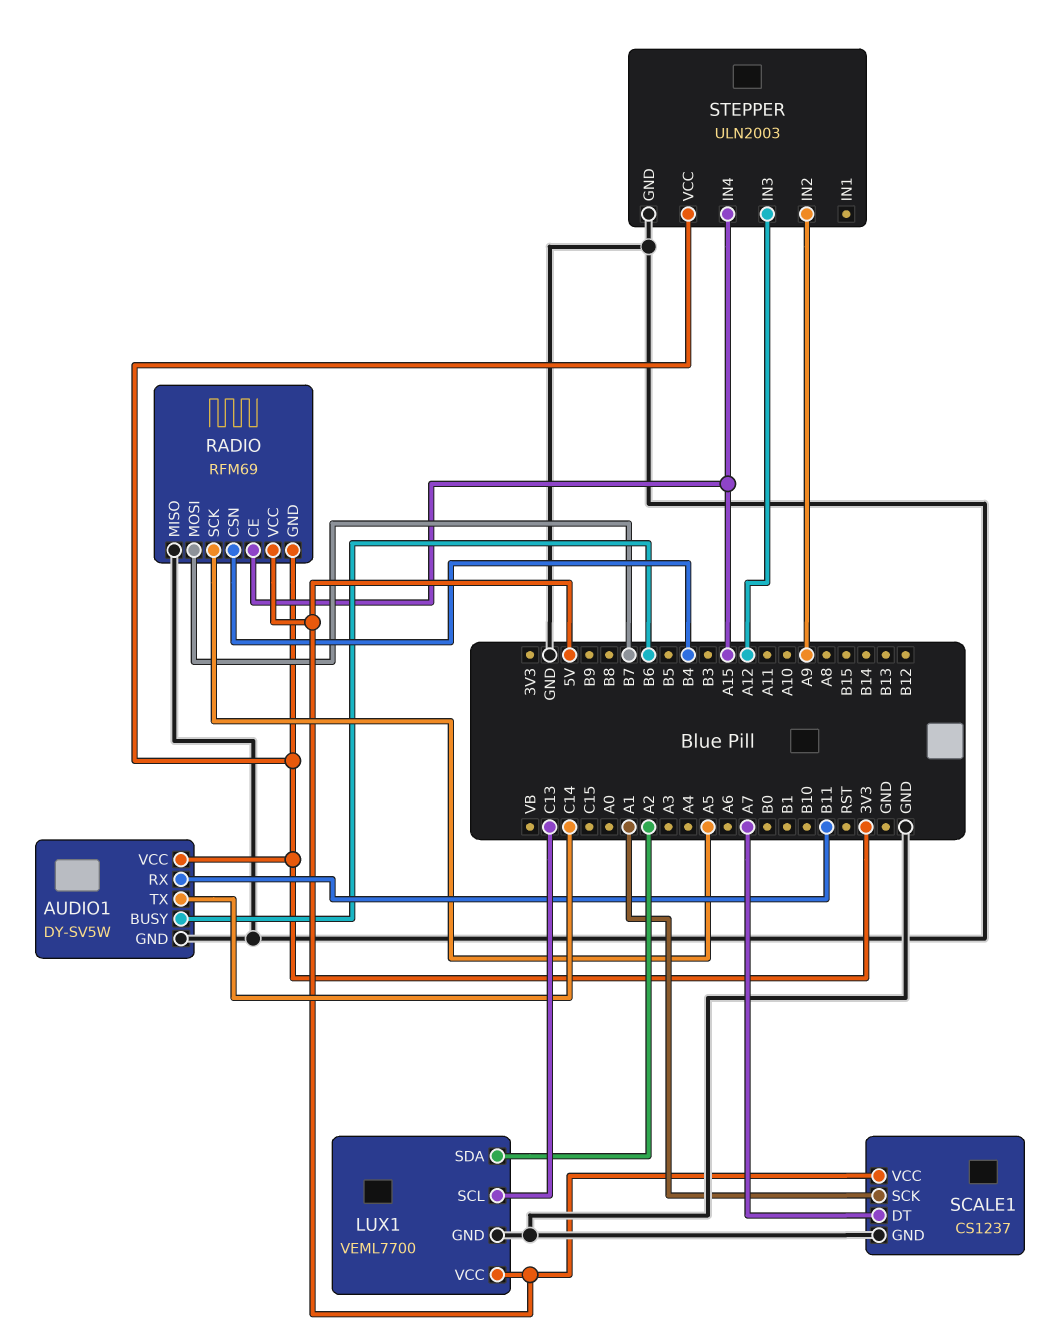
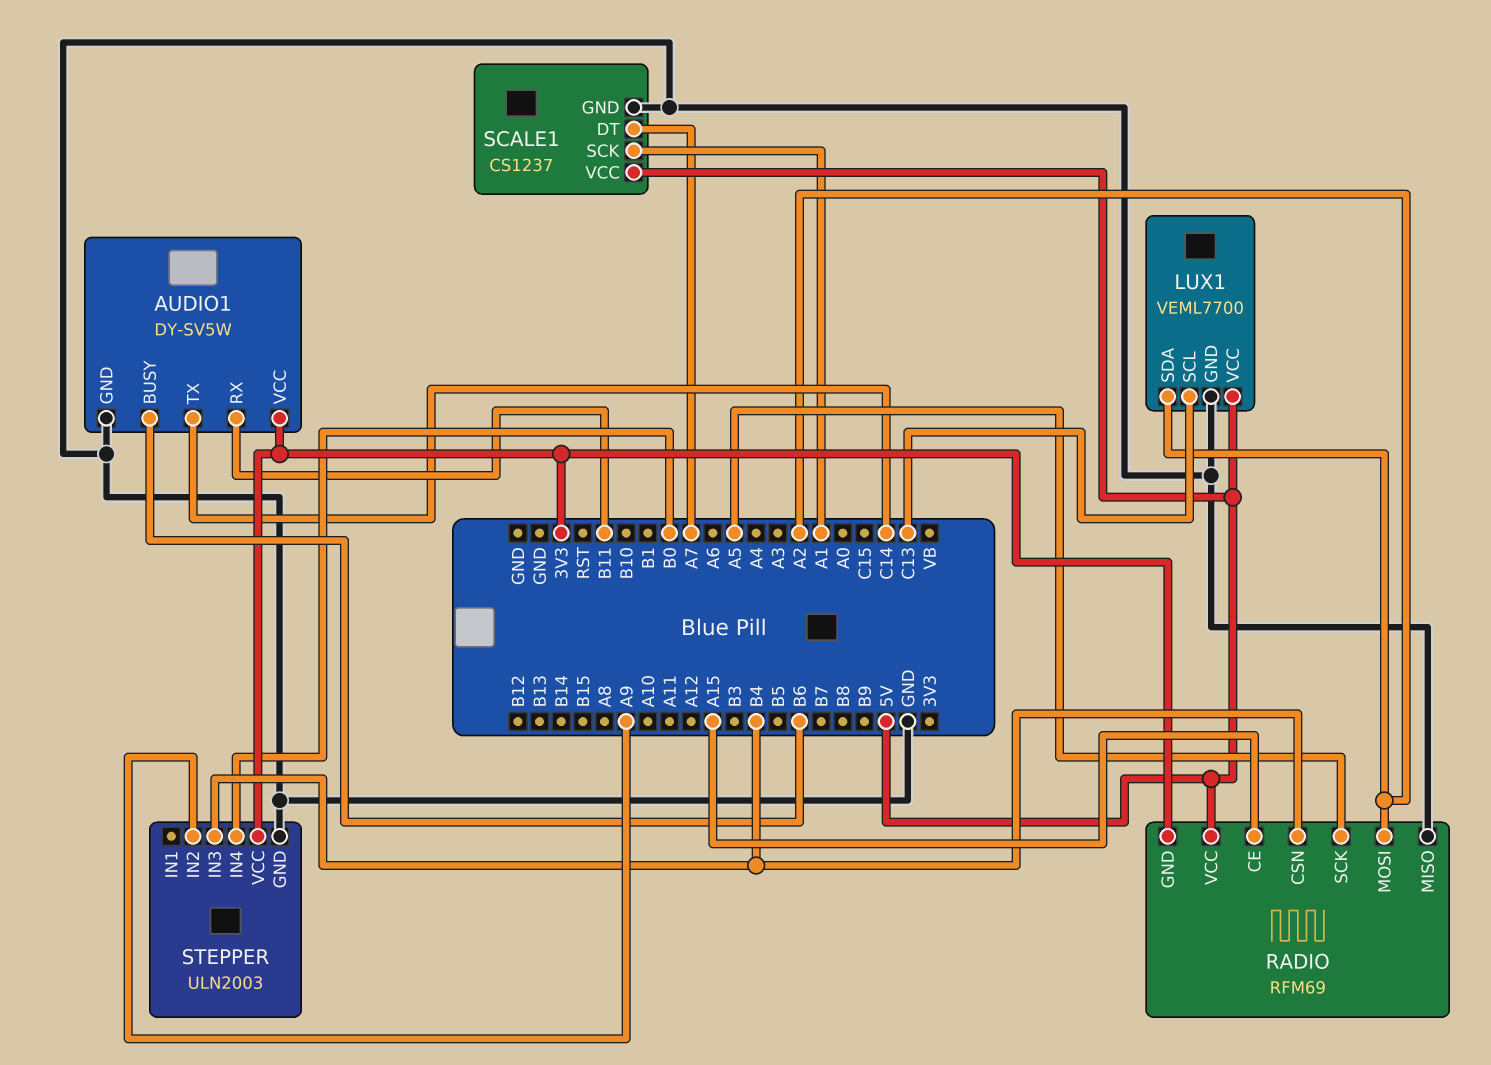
RADIO pin MOSI: B7 -> A2
STEPPER pin IN3: A12 -> B4
STEPPER pin IN4: A15 -> B0

